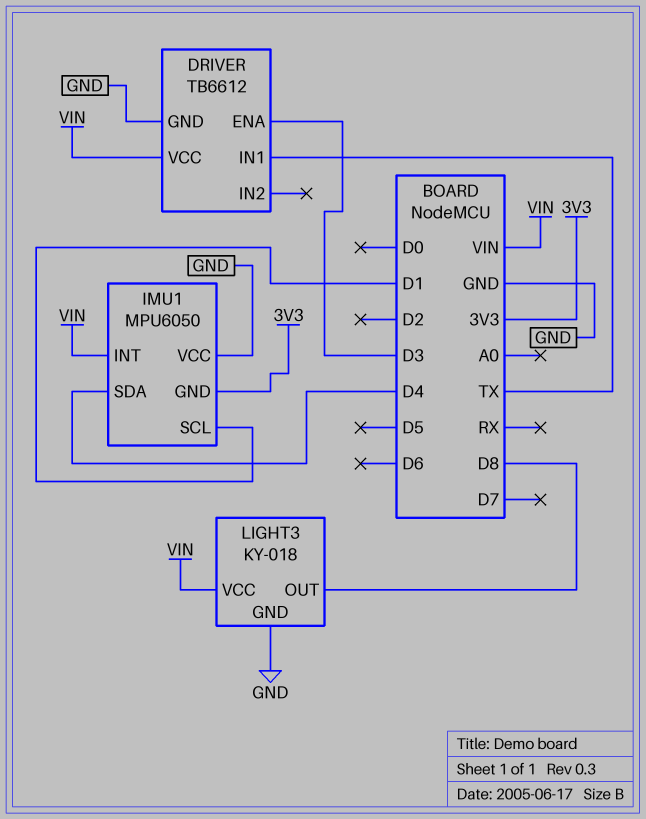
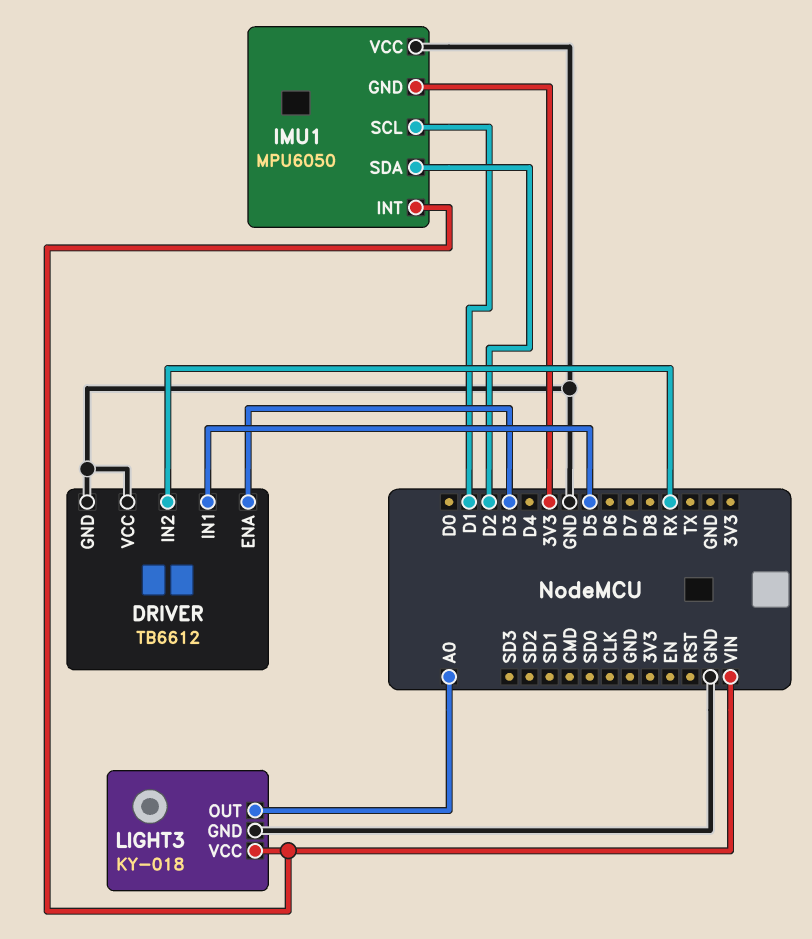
DRIVER pin IN1: TX -> D5
DRIVER pin IN2: none -> RX
DRIVER pin VCC: VIN -> GND
IMU1 pin SDA: D4 -> D2
LIGHT3 pin OUT: D8 -> A0

